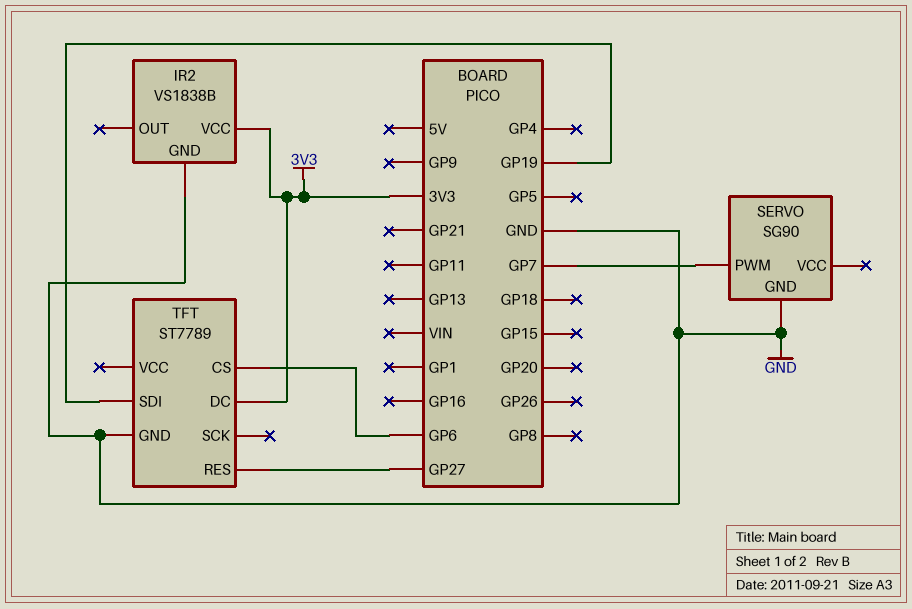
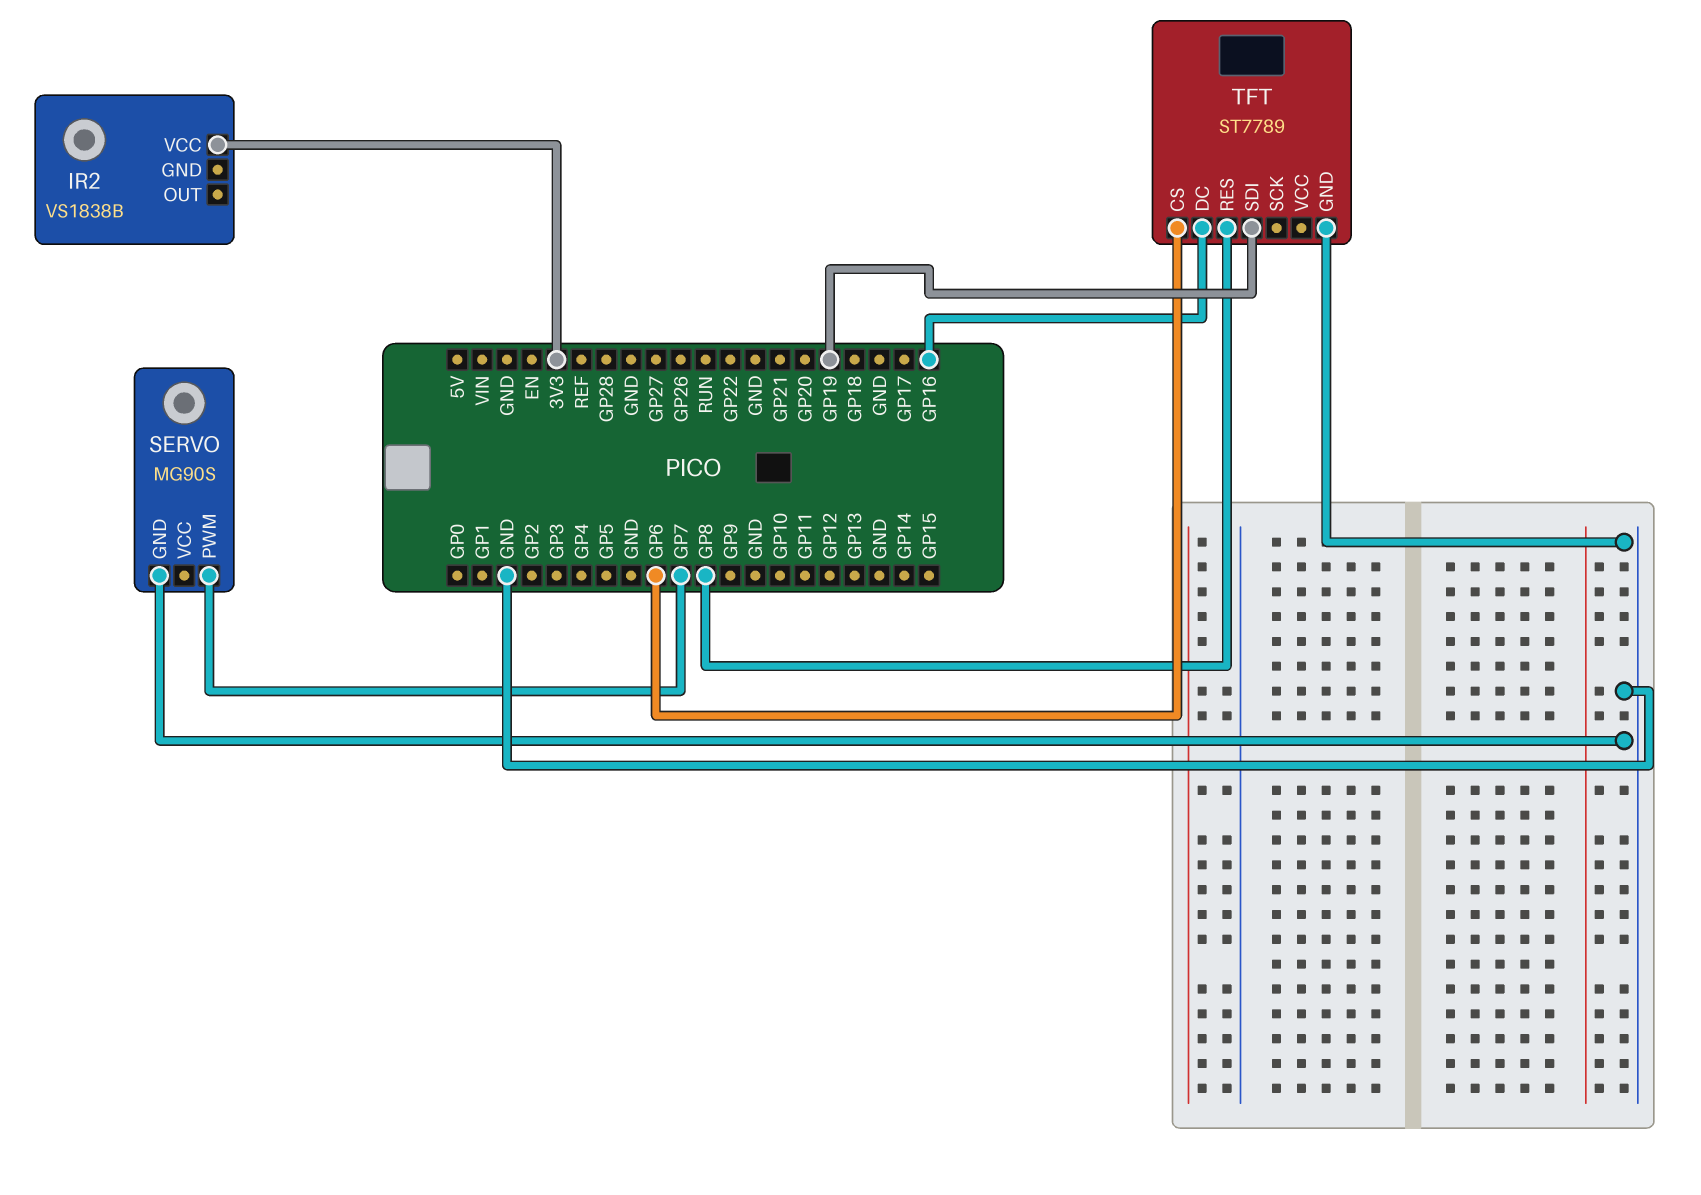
IR2 pin GND: GND -> none
SERVO: SG90 -> MG90S
TFT pin DC: 3V3 -> GP16
TFT pin RES: GP27 -> GP8

